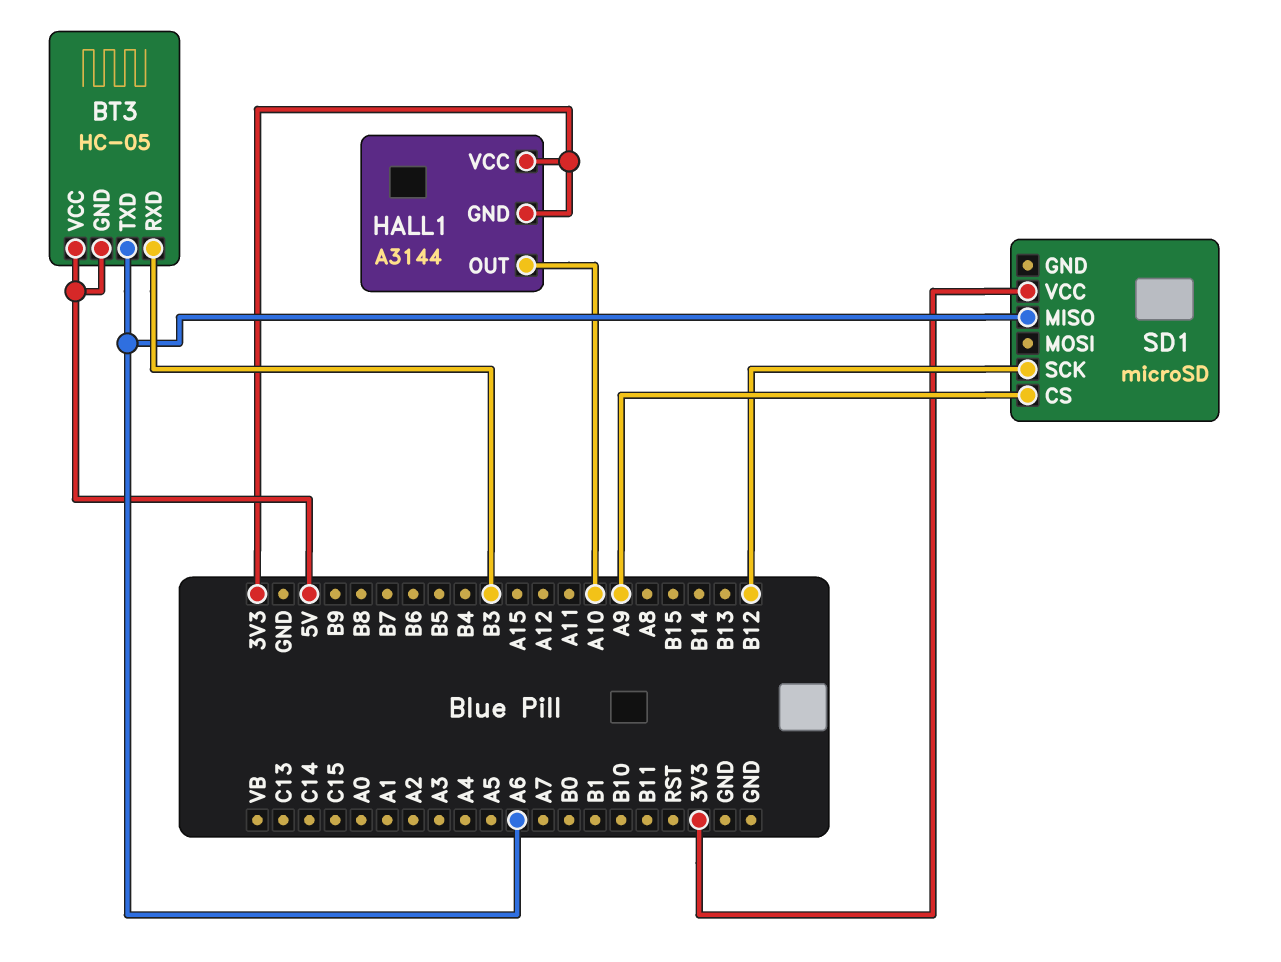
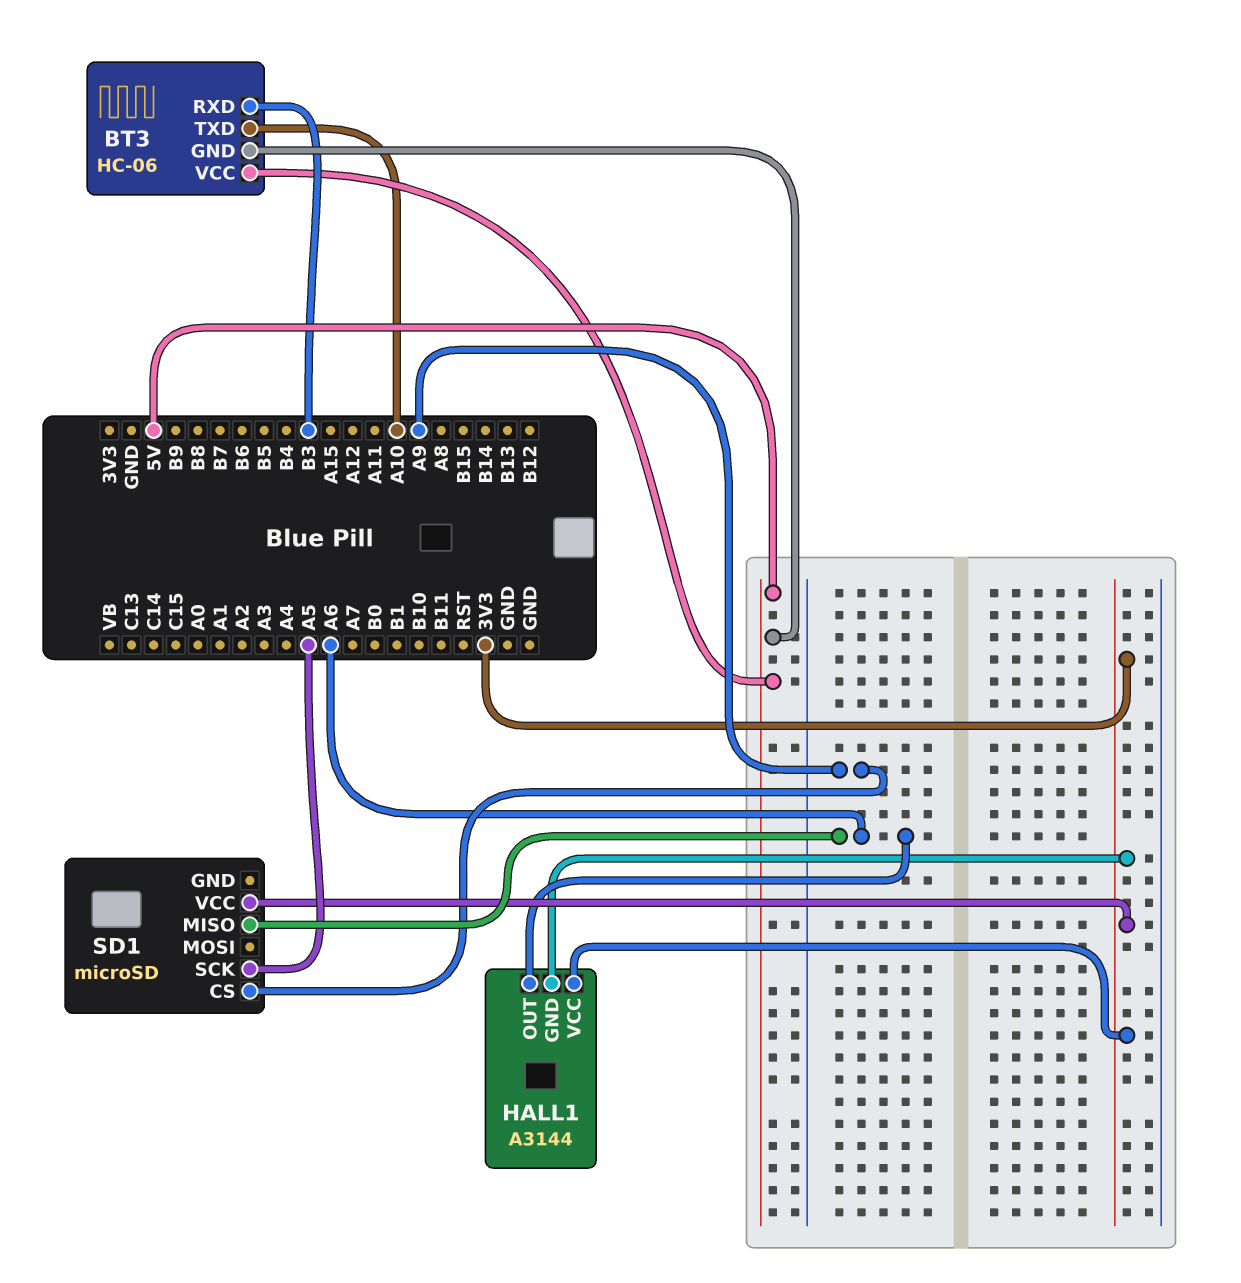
BT3: HC-05 -> HC-06
BT3 pin TXD: A6 -> A10
HALL1 pin OUT: A10 -> A6
SD1 pin SCK: B12 -> A5

